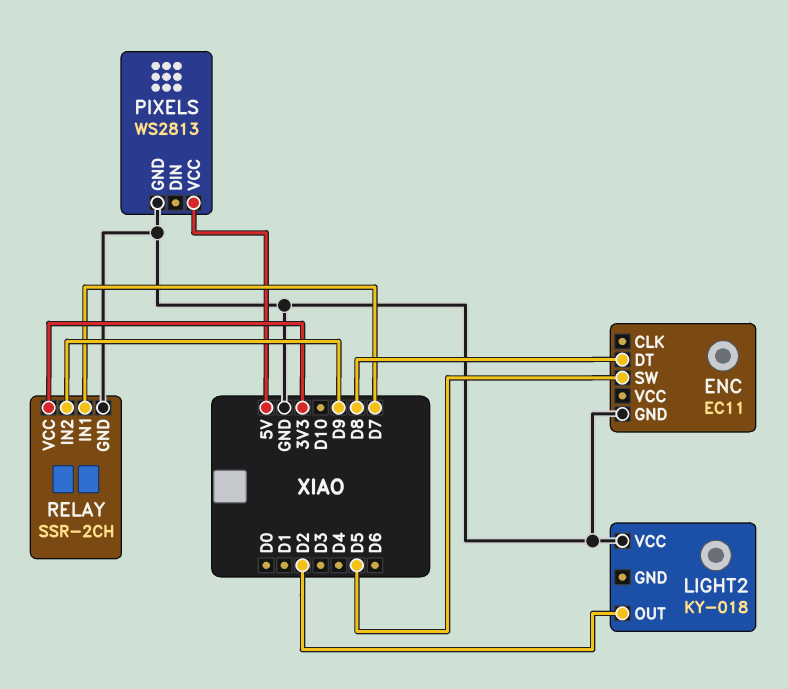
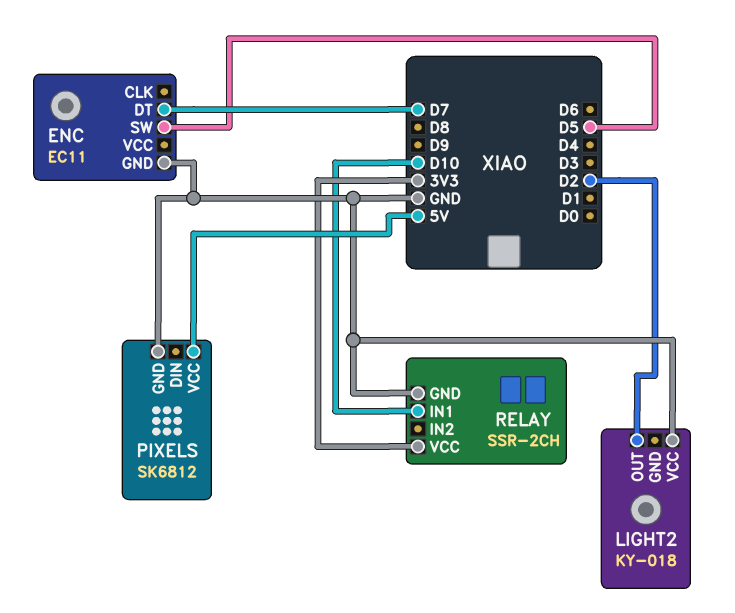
ENC pin DT: D8 -> D7
PIXELS: WS2813 -> SK6812
RELAY pin IN1: D7 -> D10
RELAY pin IN2: D9 -> none

